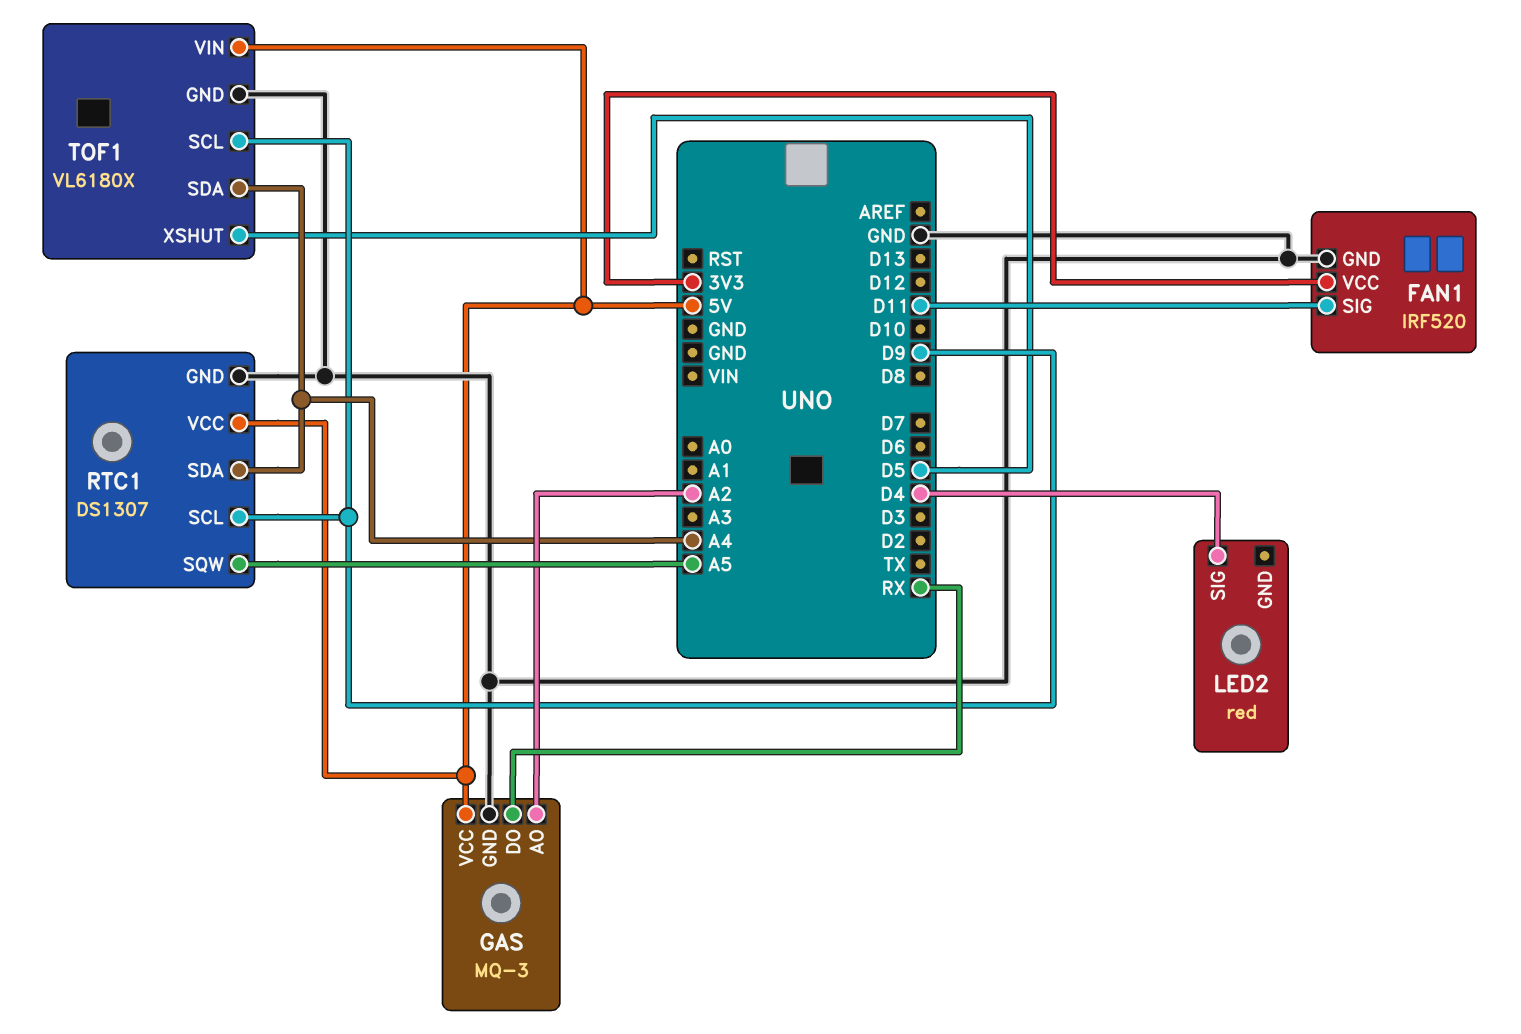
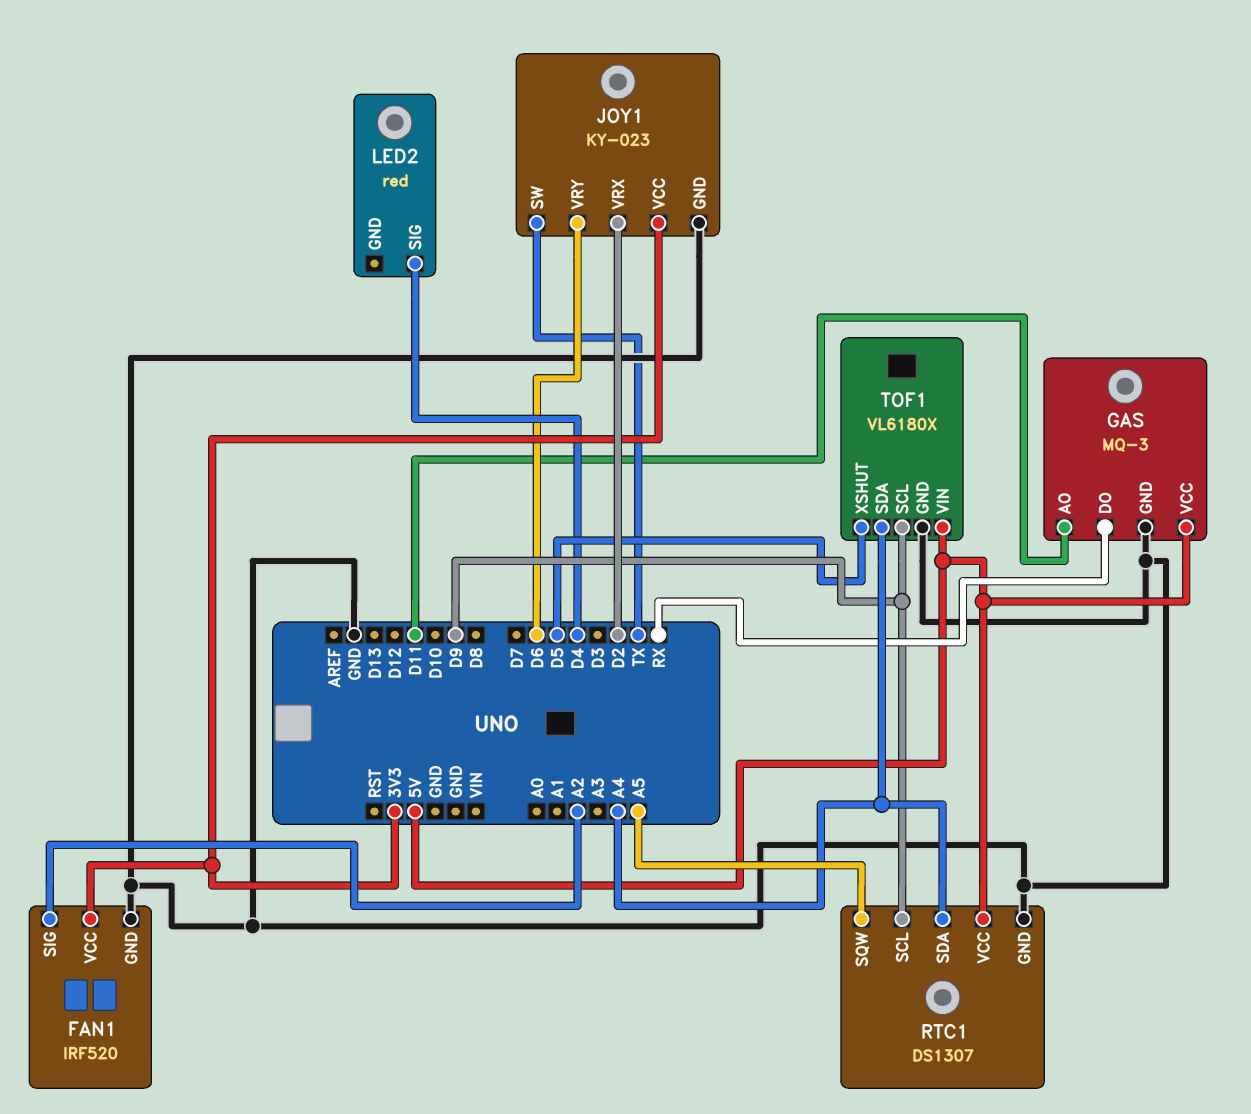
FAN1 pin SIG: D11 -> A2
GAS pin AO: A2 -> D11
JOY1: none -> KY-023
JOY1 pin GND: none -> GND
JOY1 pin SW: none -> TX
JOY1 pin VCC: none -> 3V3
JOY1 pin VRX: none -> D2
JOY1 pin VRY: none -> D6

